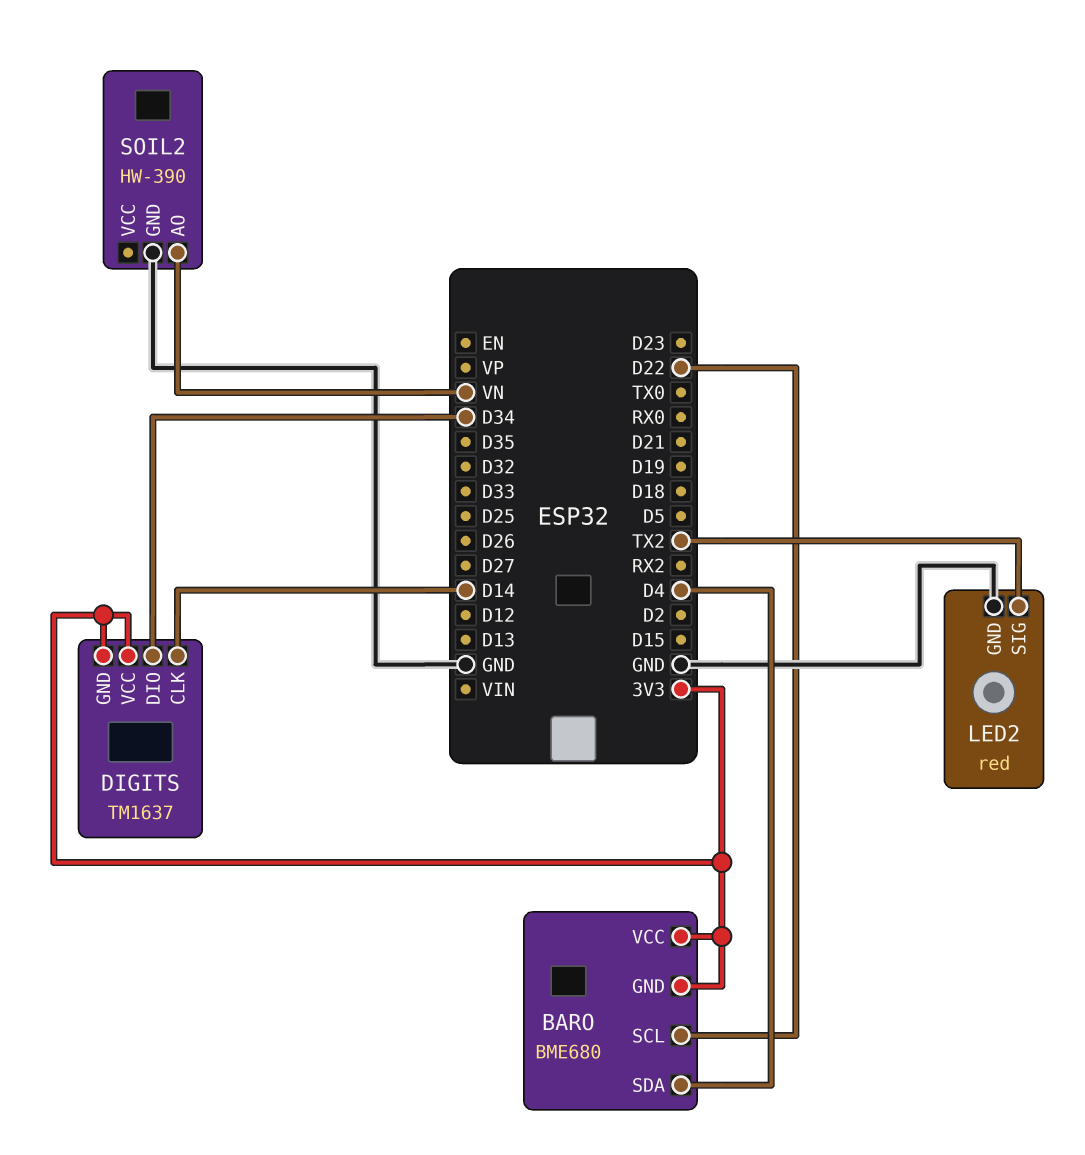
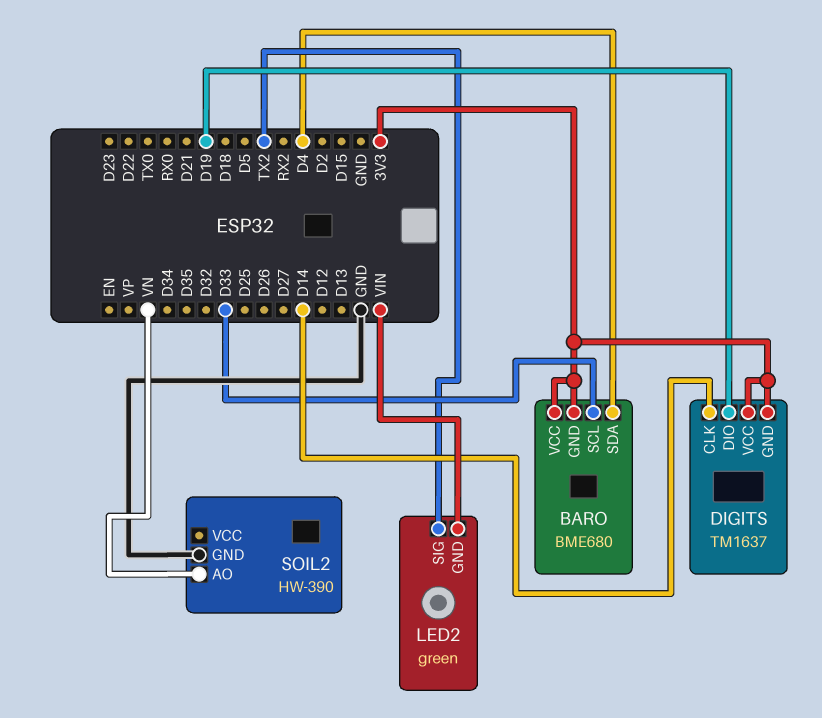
BARO pin SCL: D22 -> D33
DIGITS pin DIO: D34 -> D19
LED2: red -> green
LED2 pin GND: GND -> VIN

